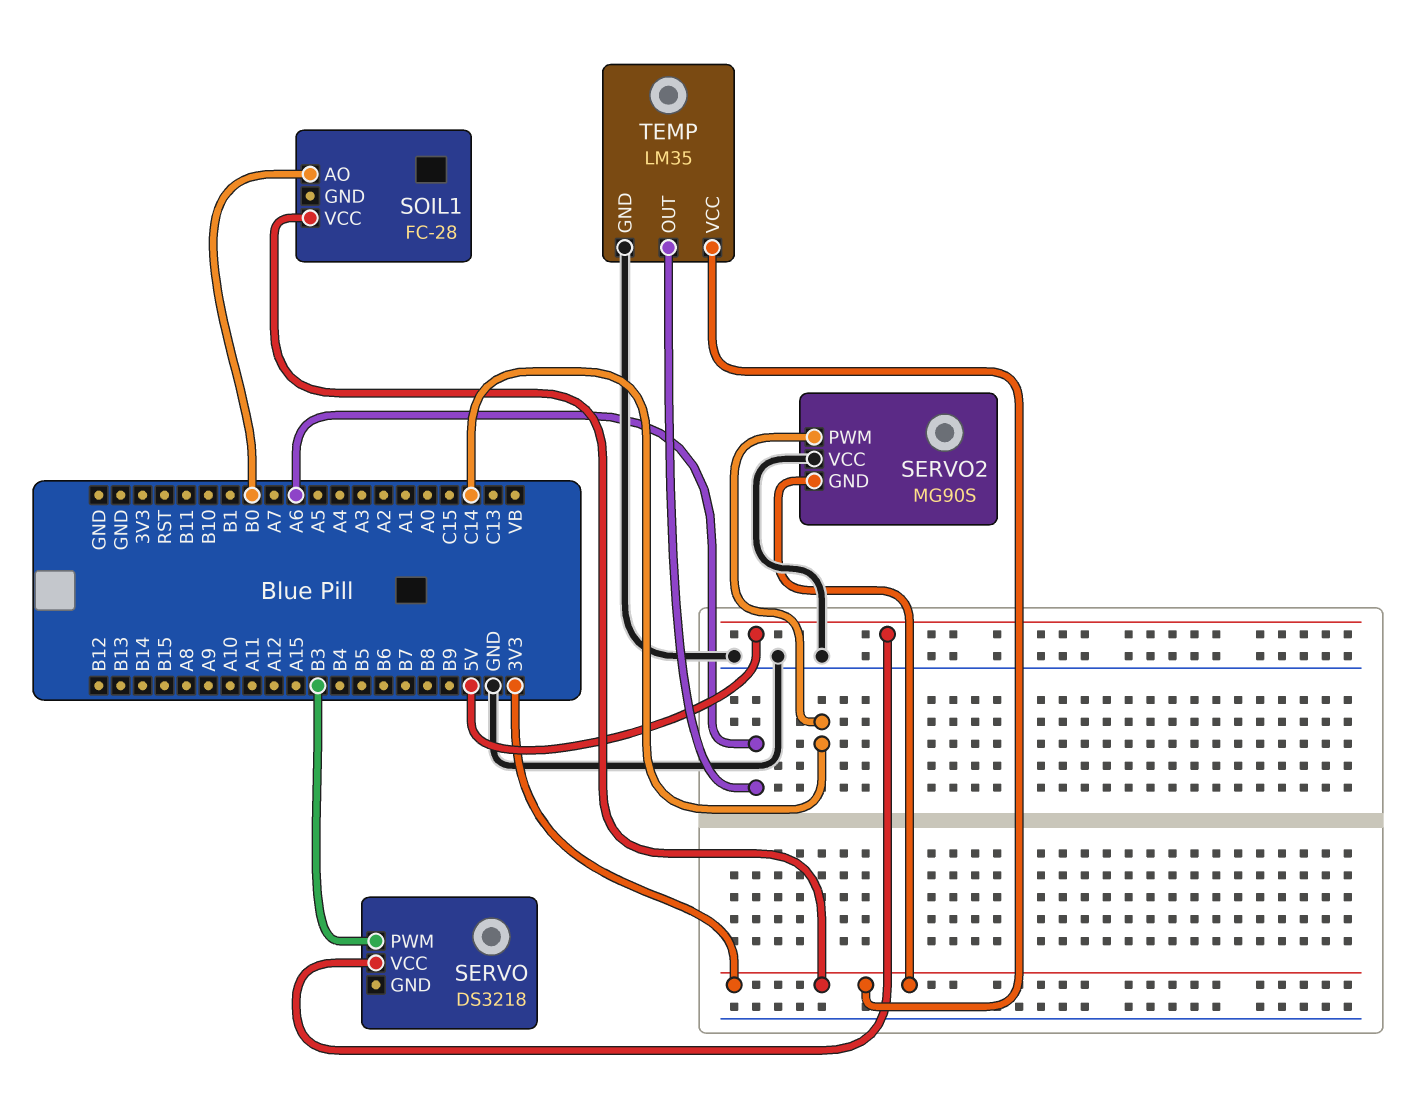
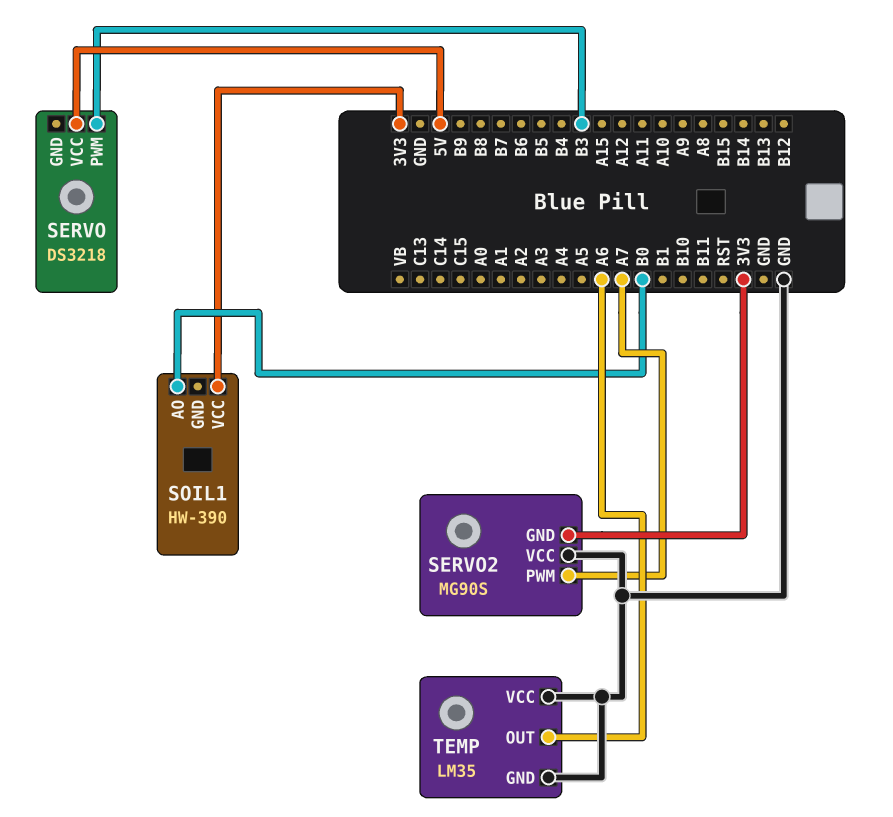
SERVO2 pin PWM: C14 -> A7
SOIL1: FC-28 -> HW-390
TEMP pin VCC: 3V3 -> GND

